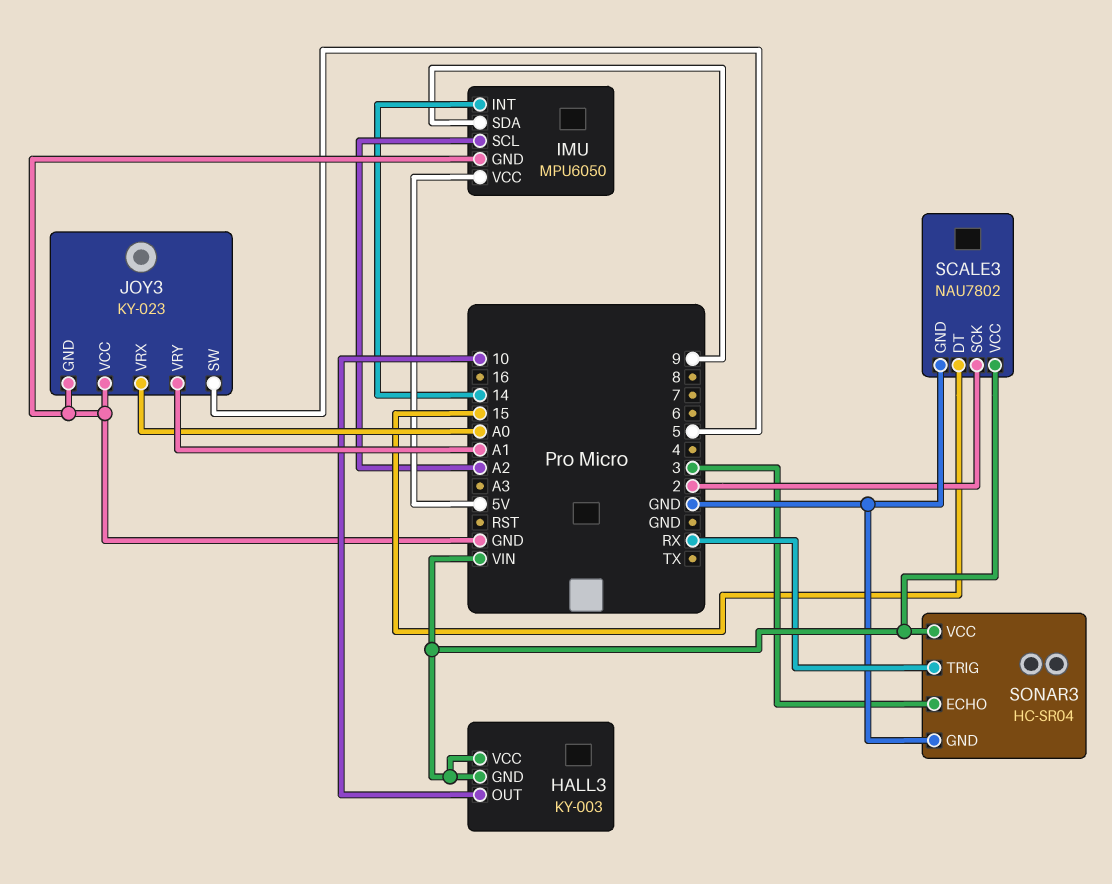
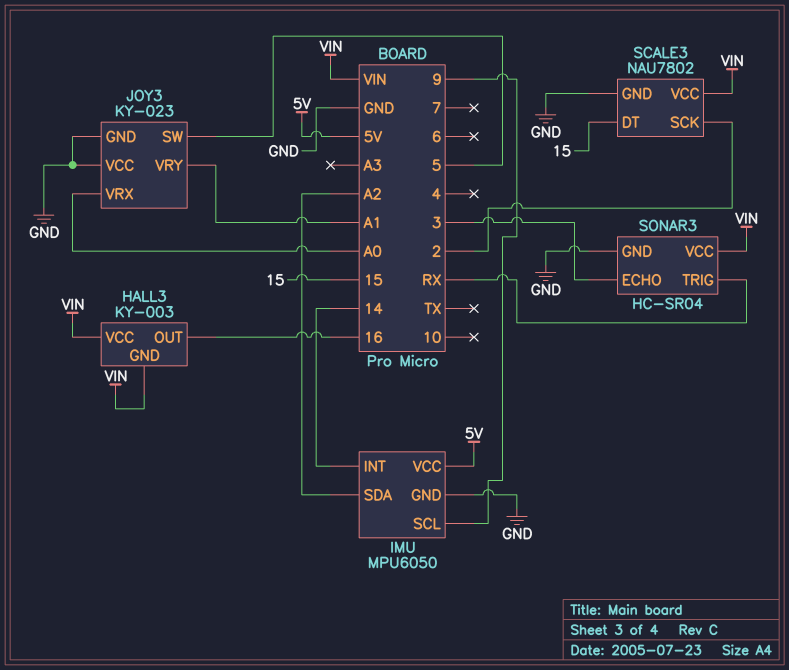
HALL3 pin OUT: 10 -> 16
IMU pin SCL: A2 -> 9
IMU pin SDA: 9 -> A2

